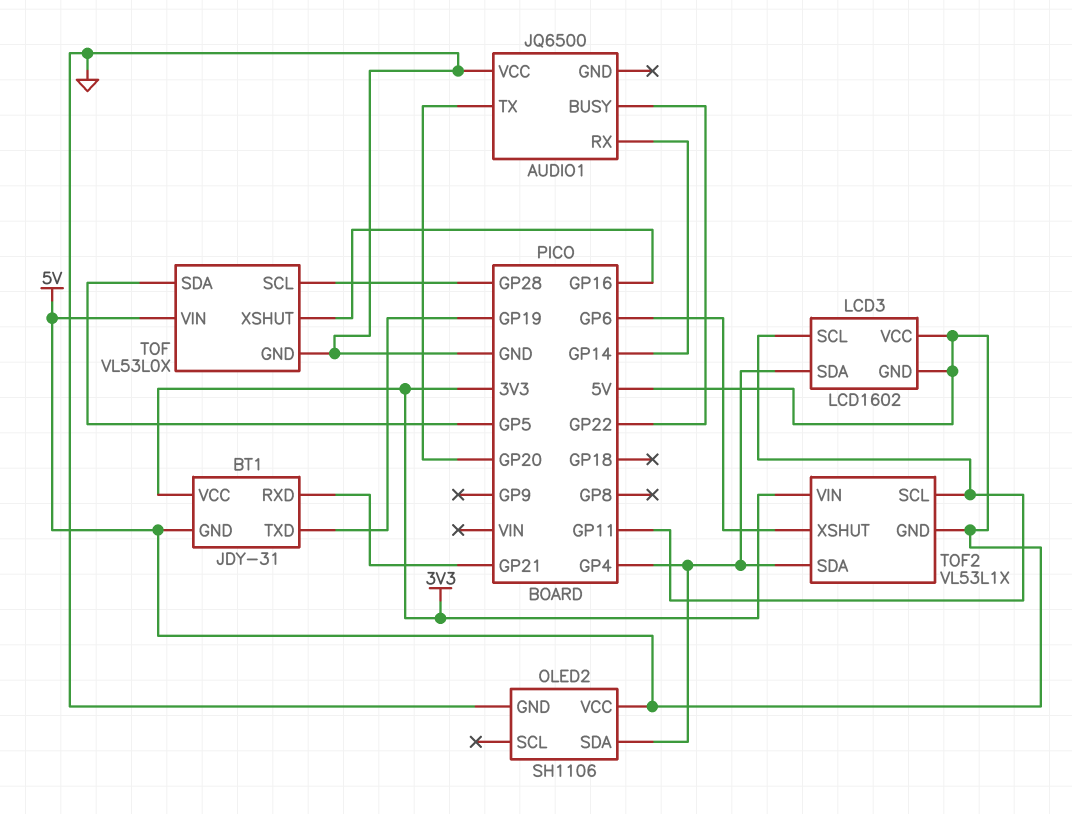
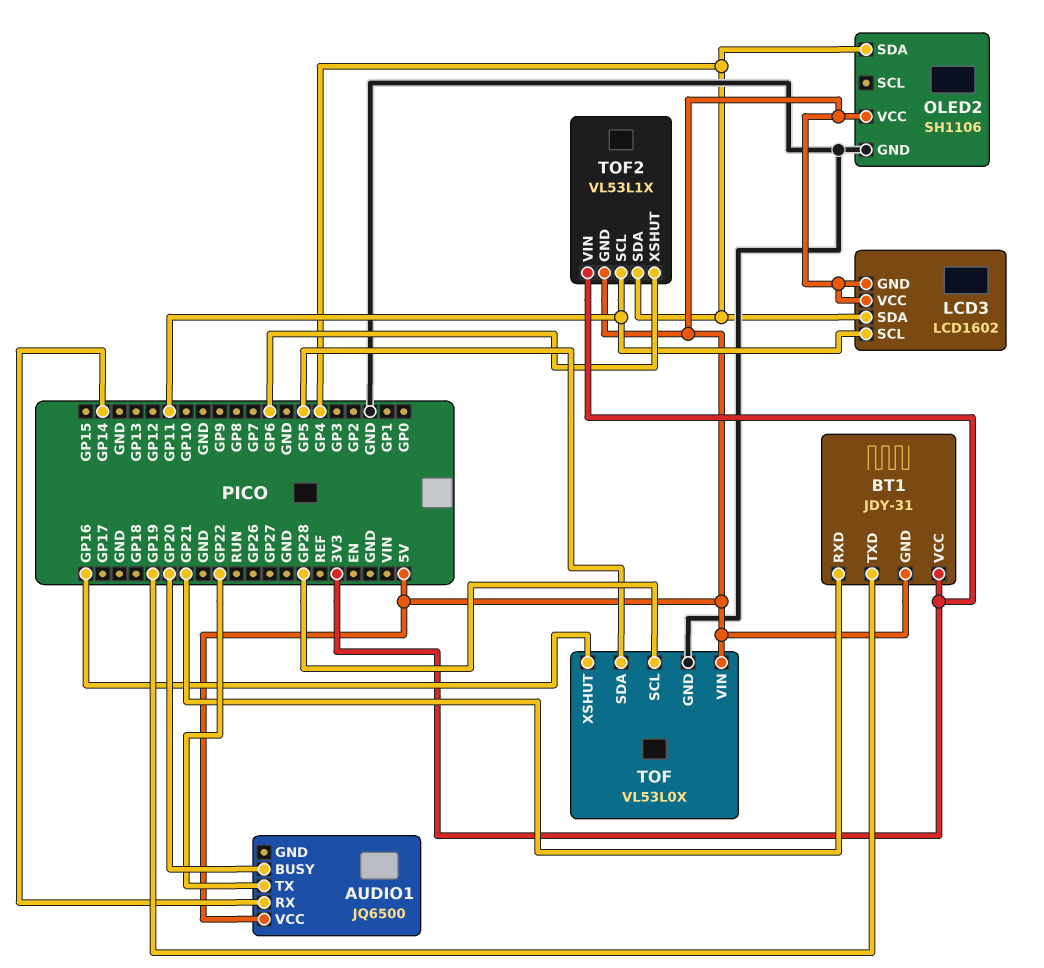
AUDIO1 pin BUSY: GP22 -> GP20
AUDIO1 pin TX: GP20 -> GP22
AUDIO1 pin VCC: GND -> 5V

